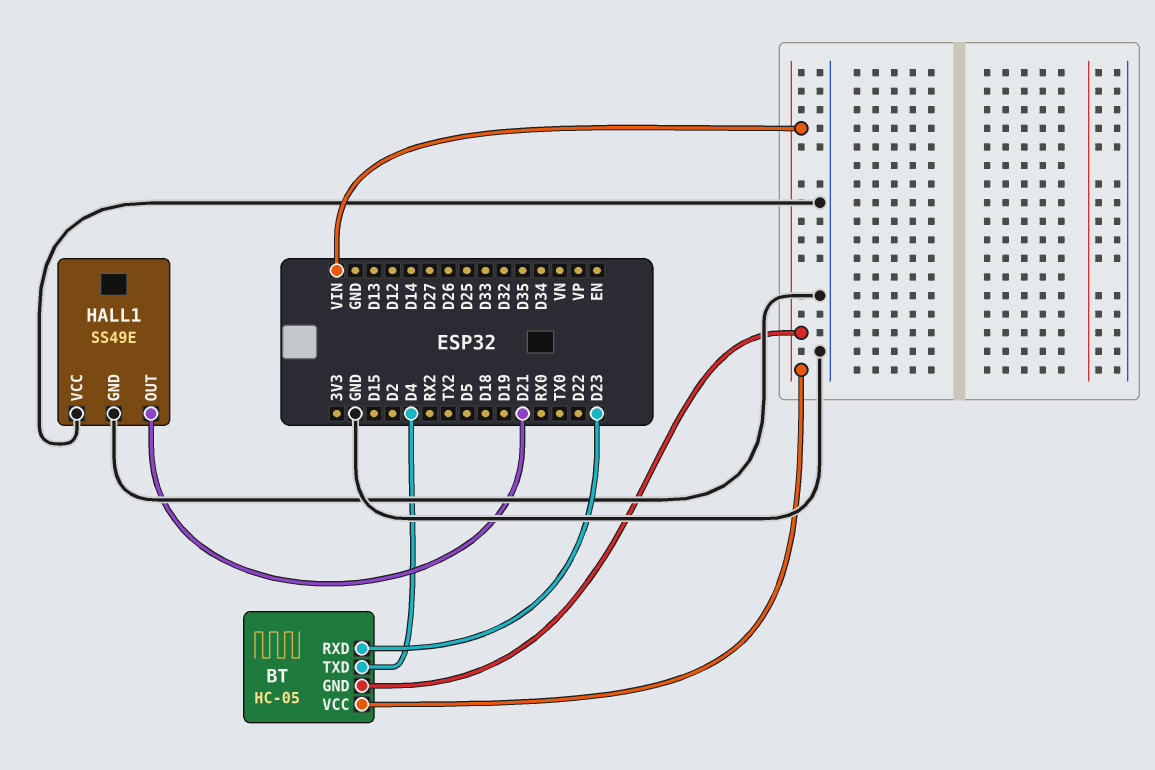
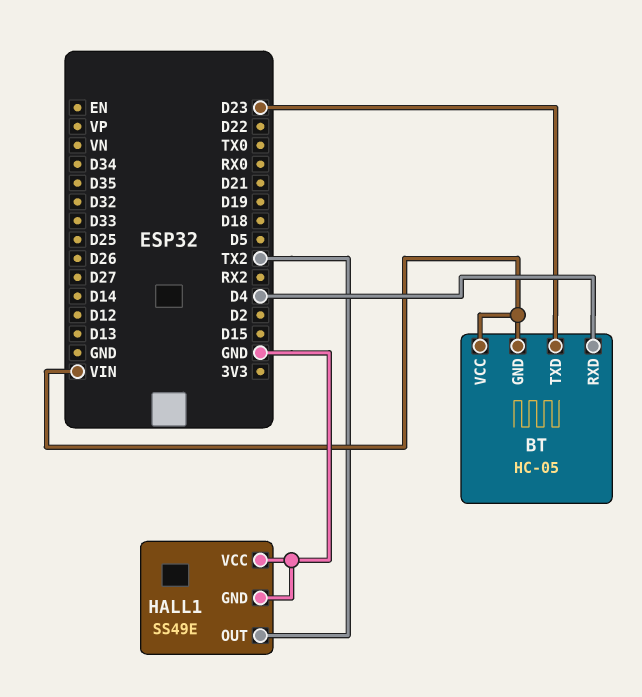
BT pin RXD: D23 -> D4
BT pin TXD: D4 -> D23
HALL1 pin OUT: D21 -> TX2

